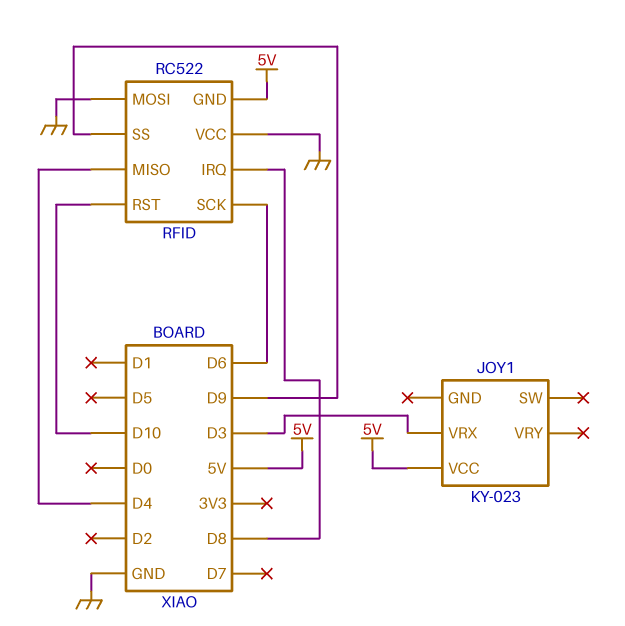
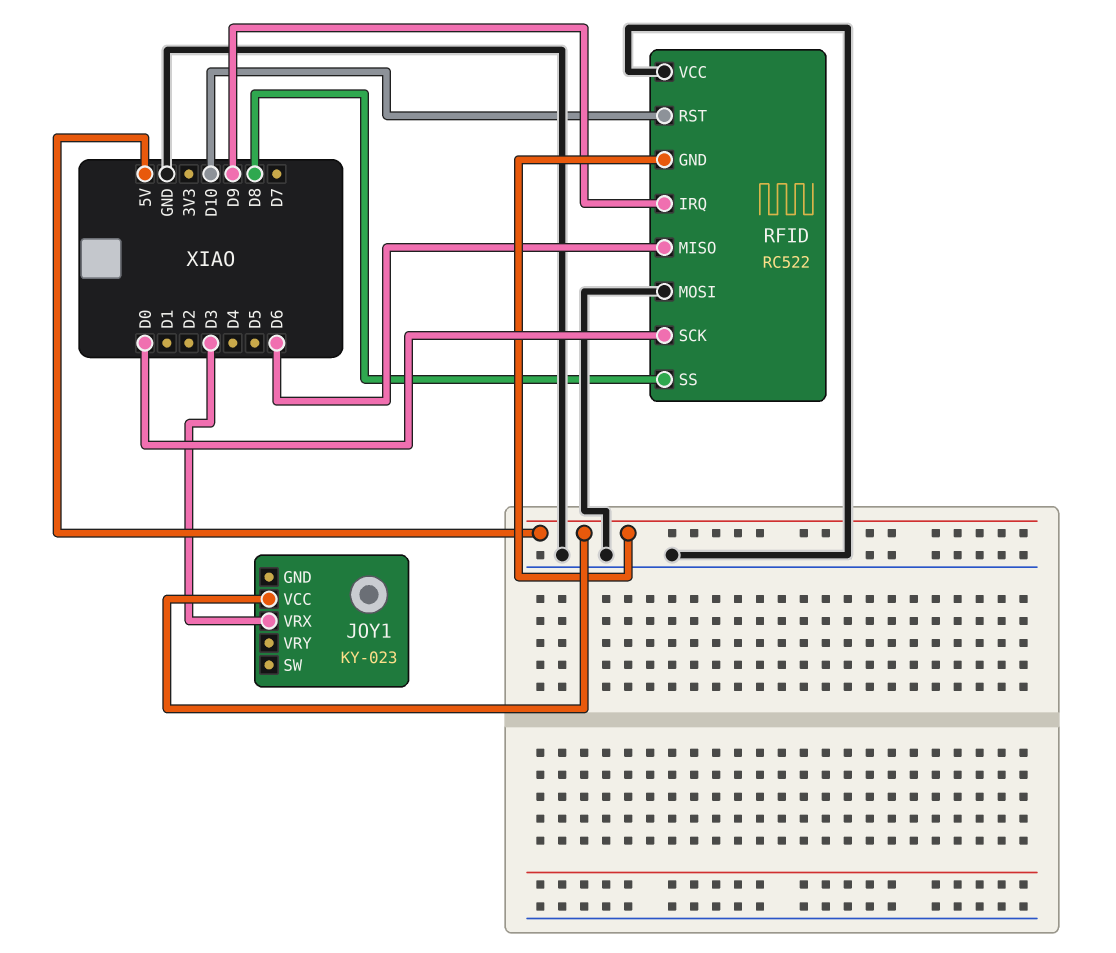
RFID pin IRQ: D8 -> D9
RFID pin MISO: D4 -> D6
RFID pin SCK: D6 -> D0
RFID pin SS: D9 -> D8

